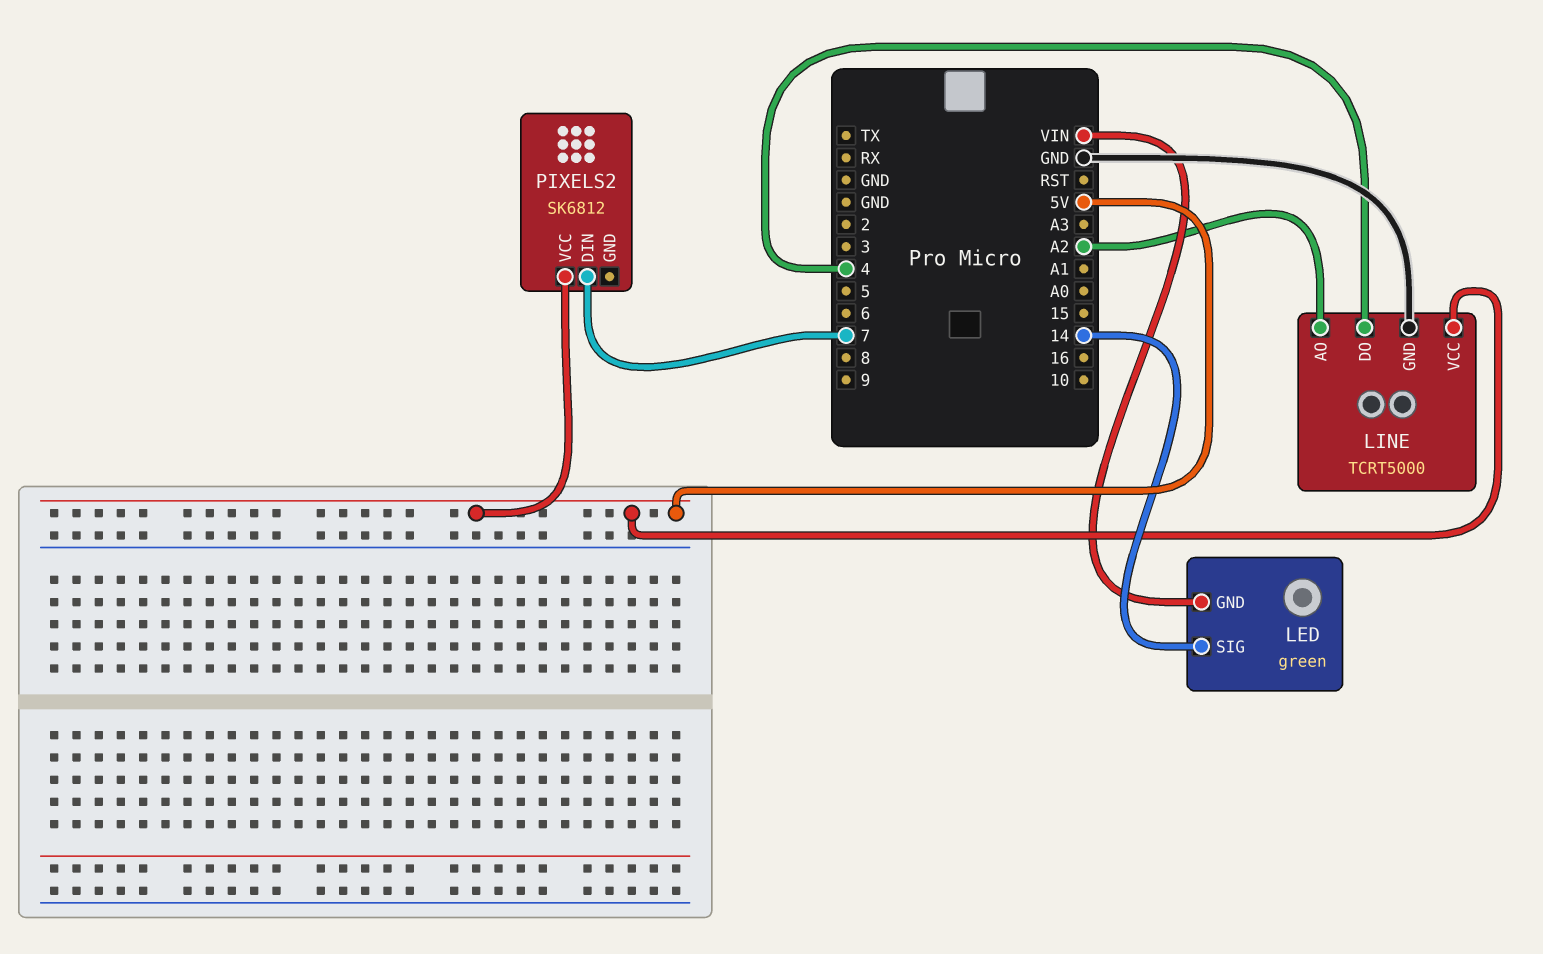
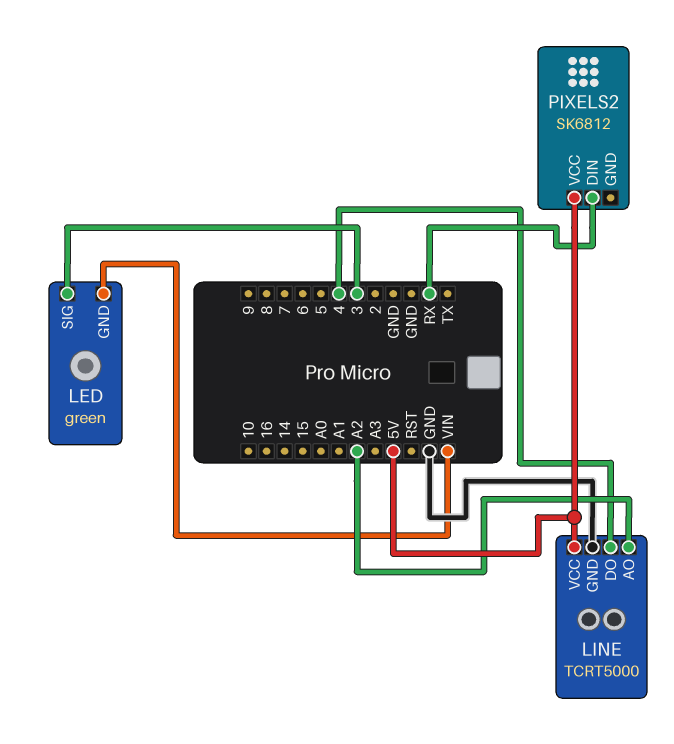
LED pin SIG: 14 -> 3
PIXELS2 pin DIN: 7 -> RX

